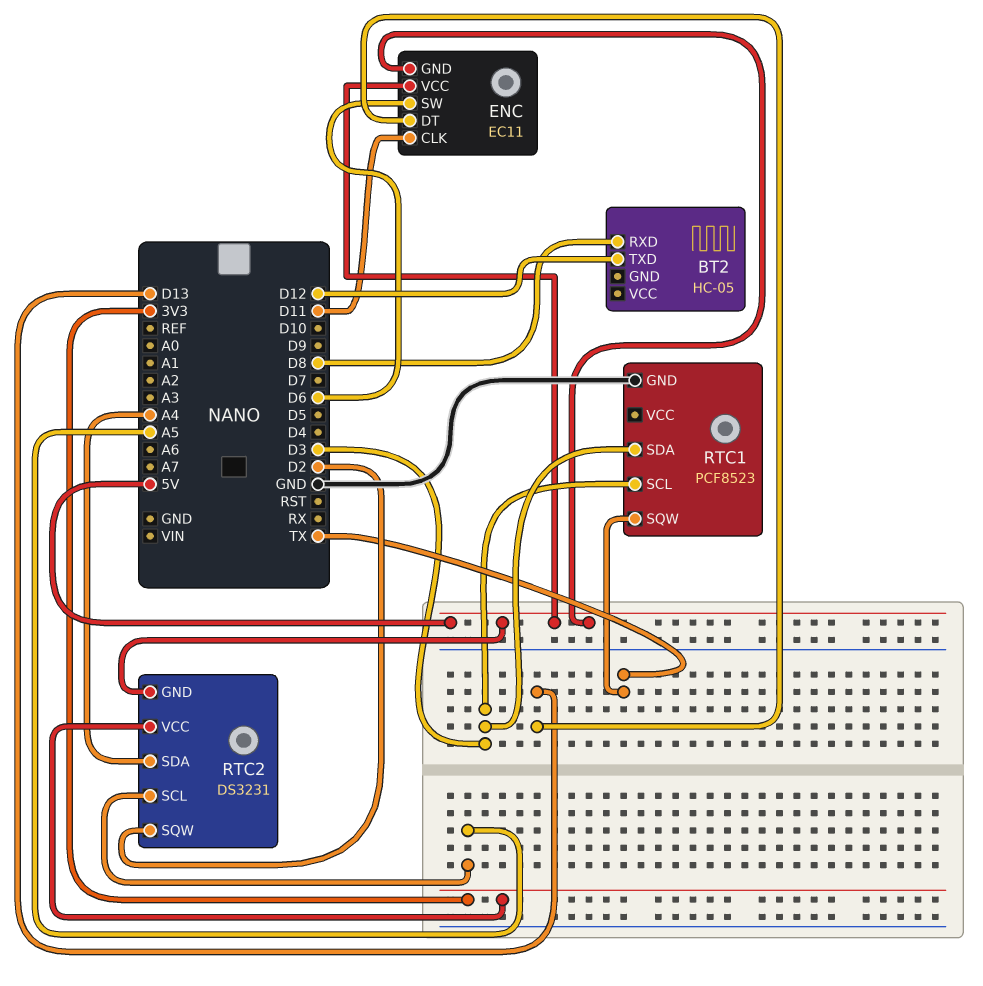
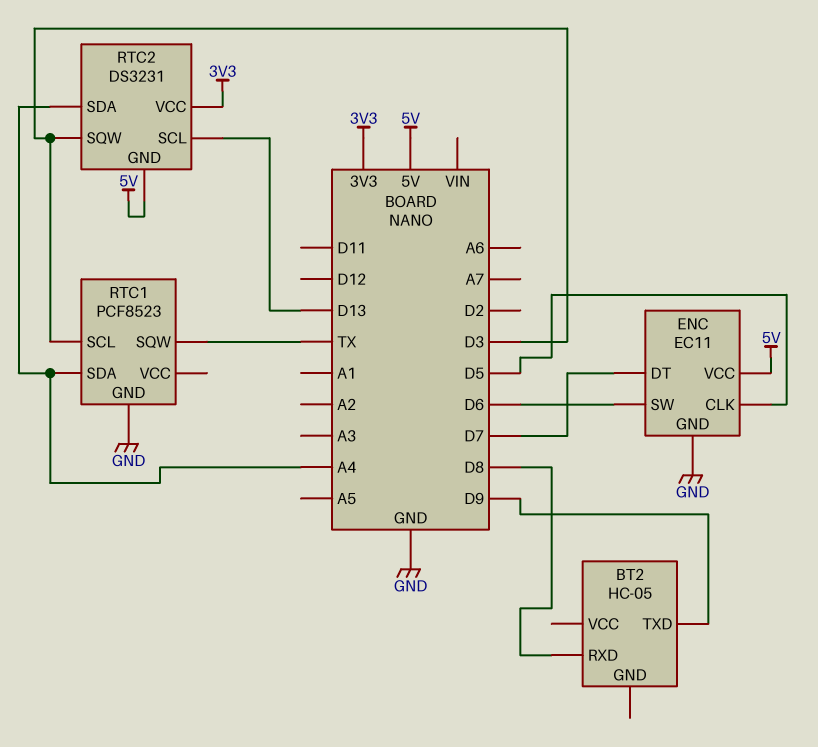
BT2 pin TXD: D12 -> D9
ENC pin CLK: D11 -> D5
ENC pin DT: D13 -> D7
ENC pin GND: 5V -> GND
RTC1 pin SDA: D3 -> A4
RTC2 pin SCL: A5 -> D13
RTC2 pin SQW: D2 -> D3

